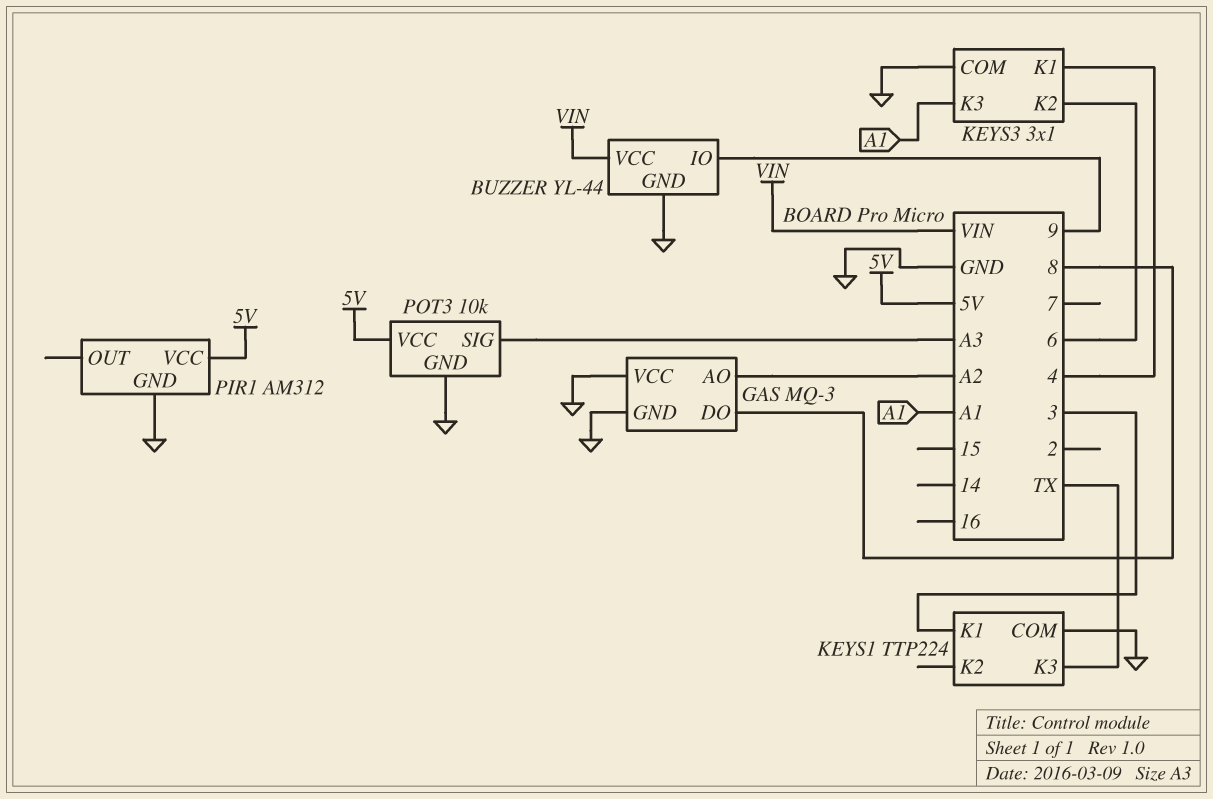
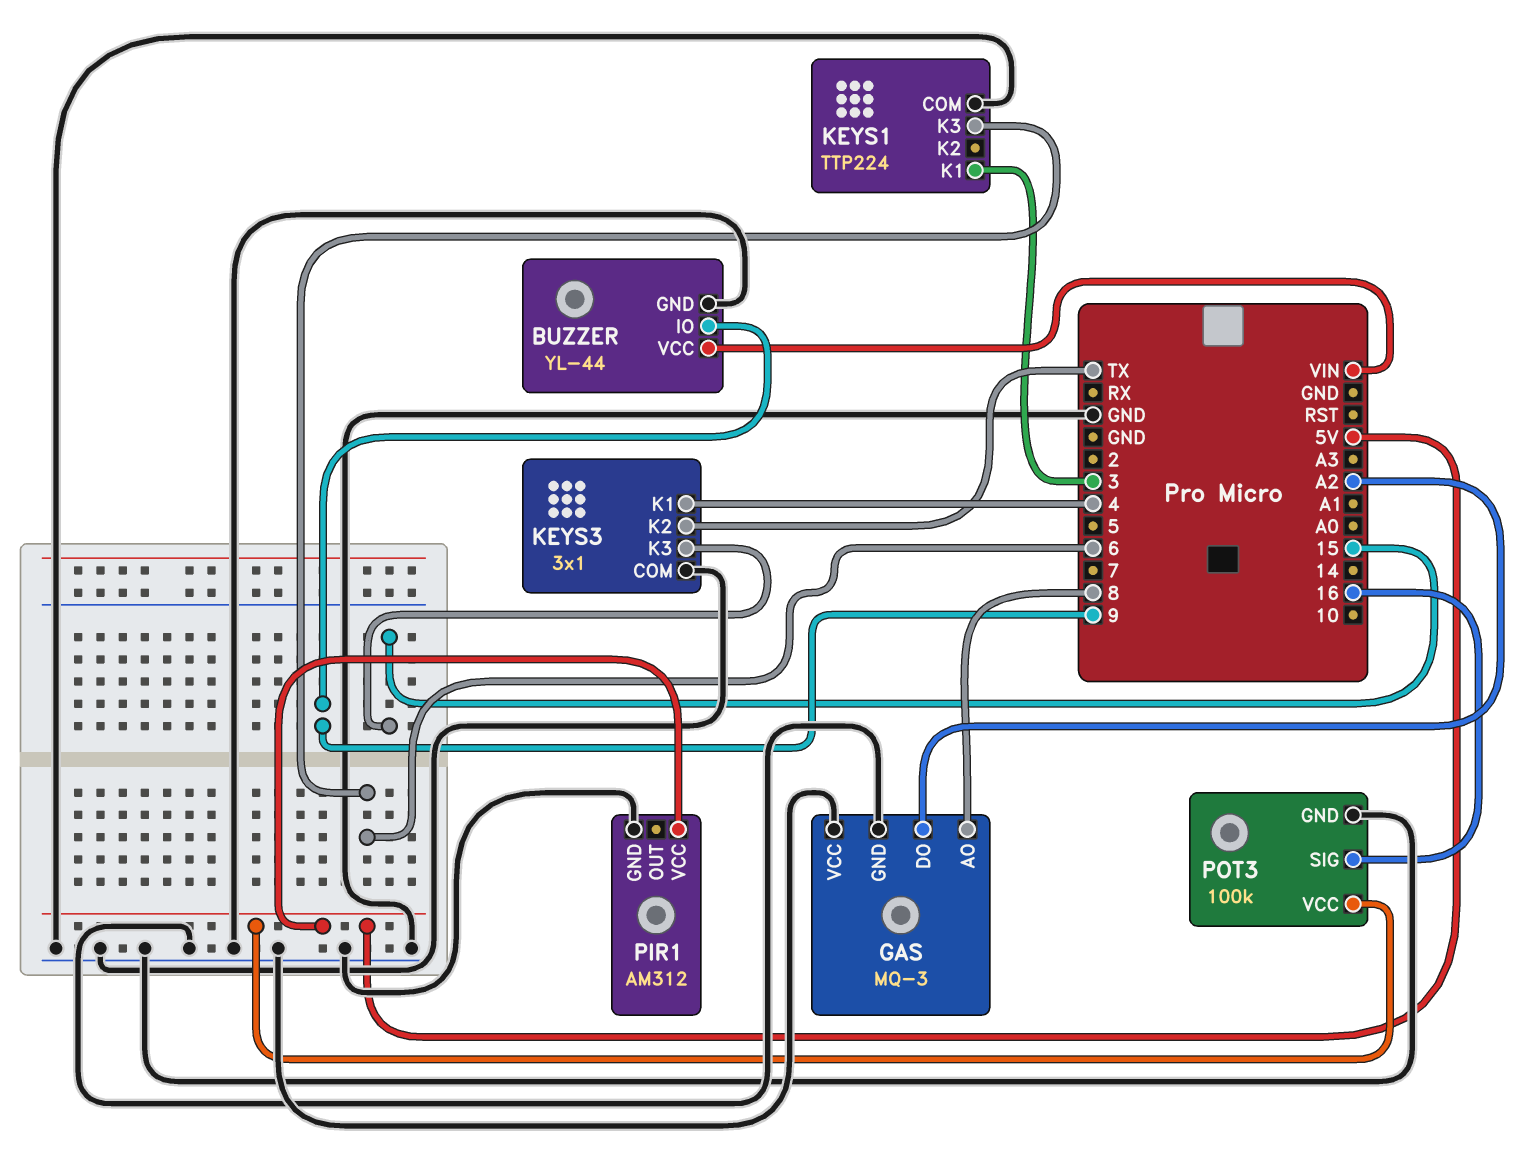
GAS pin AO: A2 -> 8
GAS pin DO: 8 -> A2
KEYS1 pin K3: TX -> 6
KEYS3 pin K2: 6 -> TX
KEYS3 pin K3: A1 -> 15
POT3: 10k -> 100k
POT3 pin SIG: A3 -> 16

